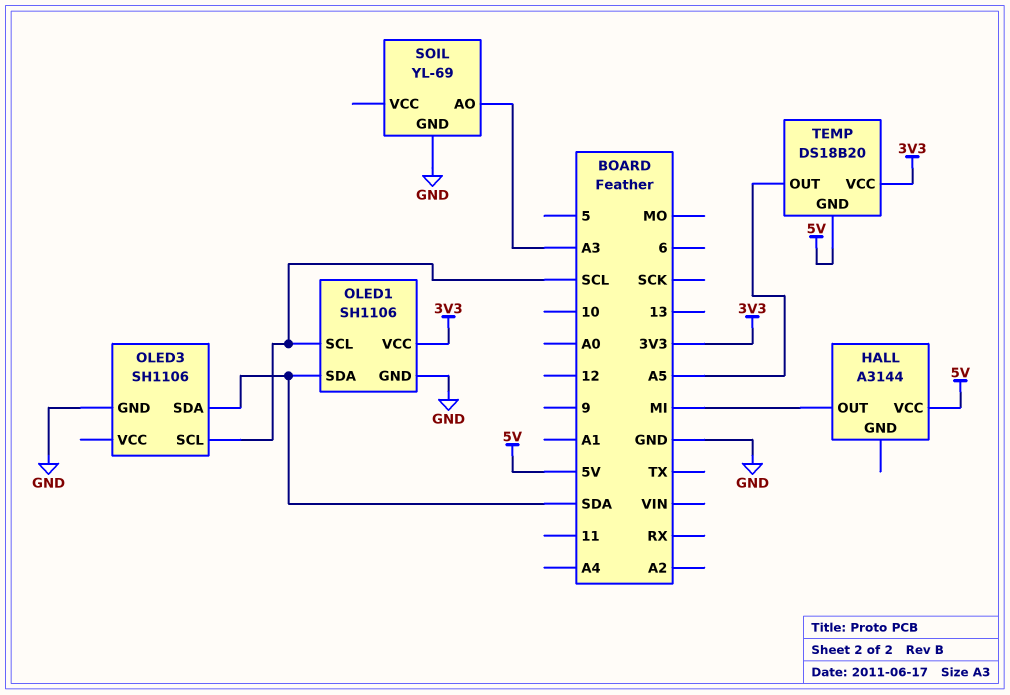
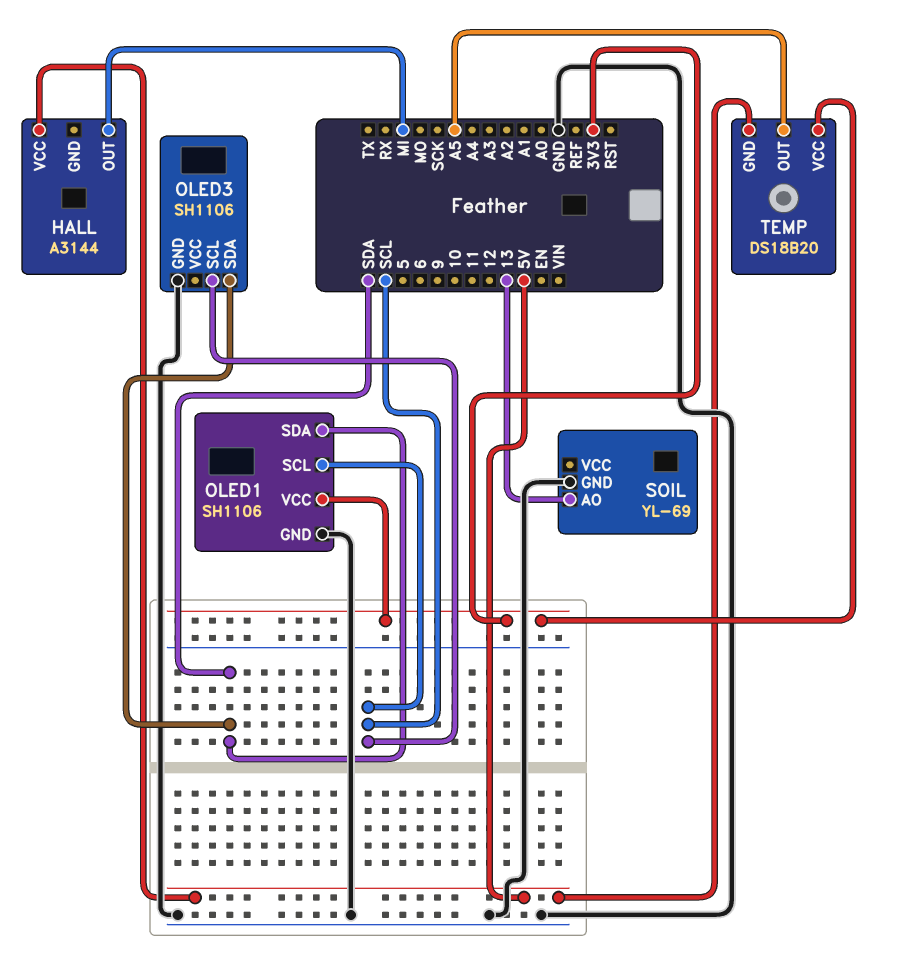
SOIL pin AO: A3 -> 13

